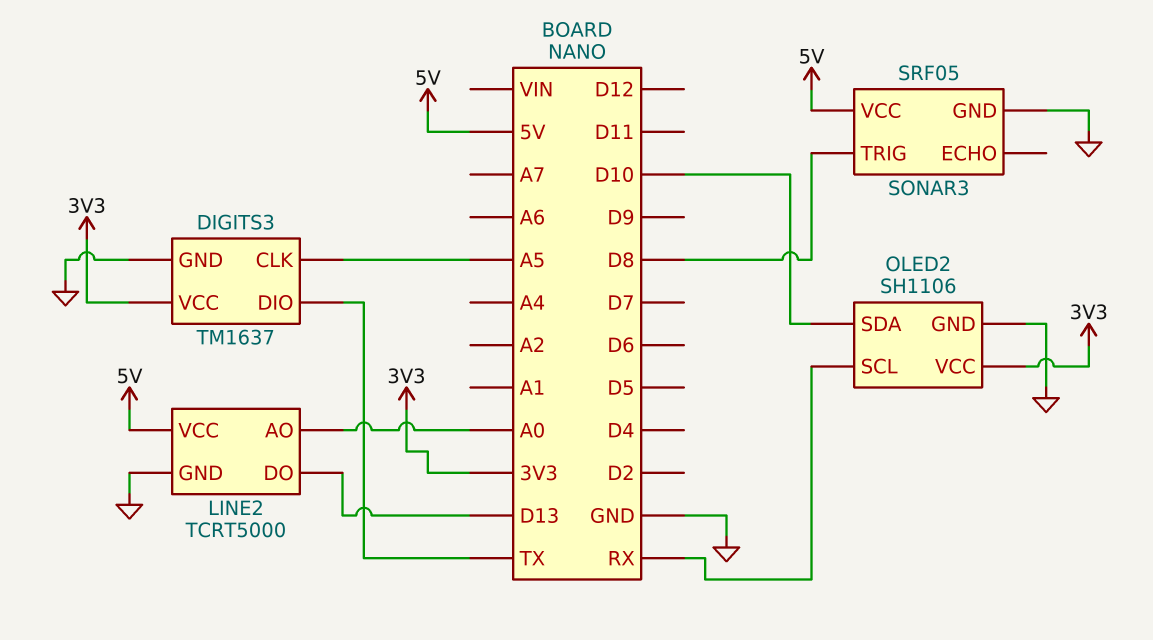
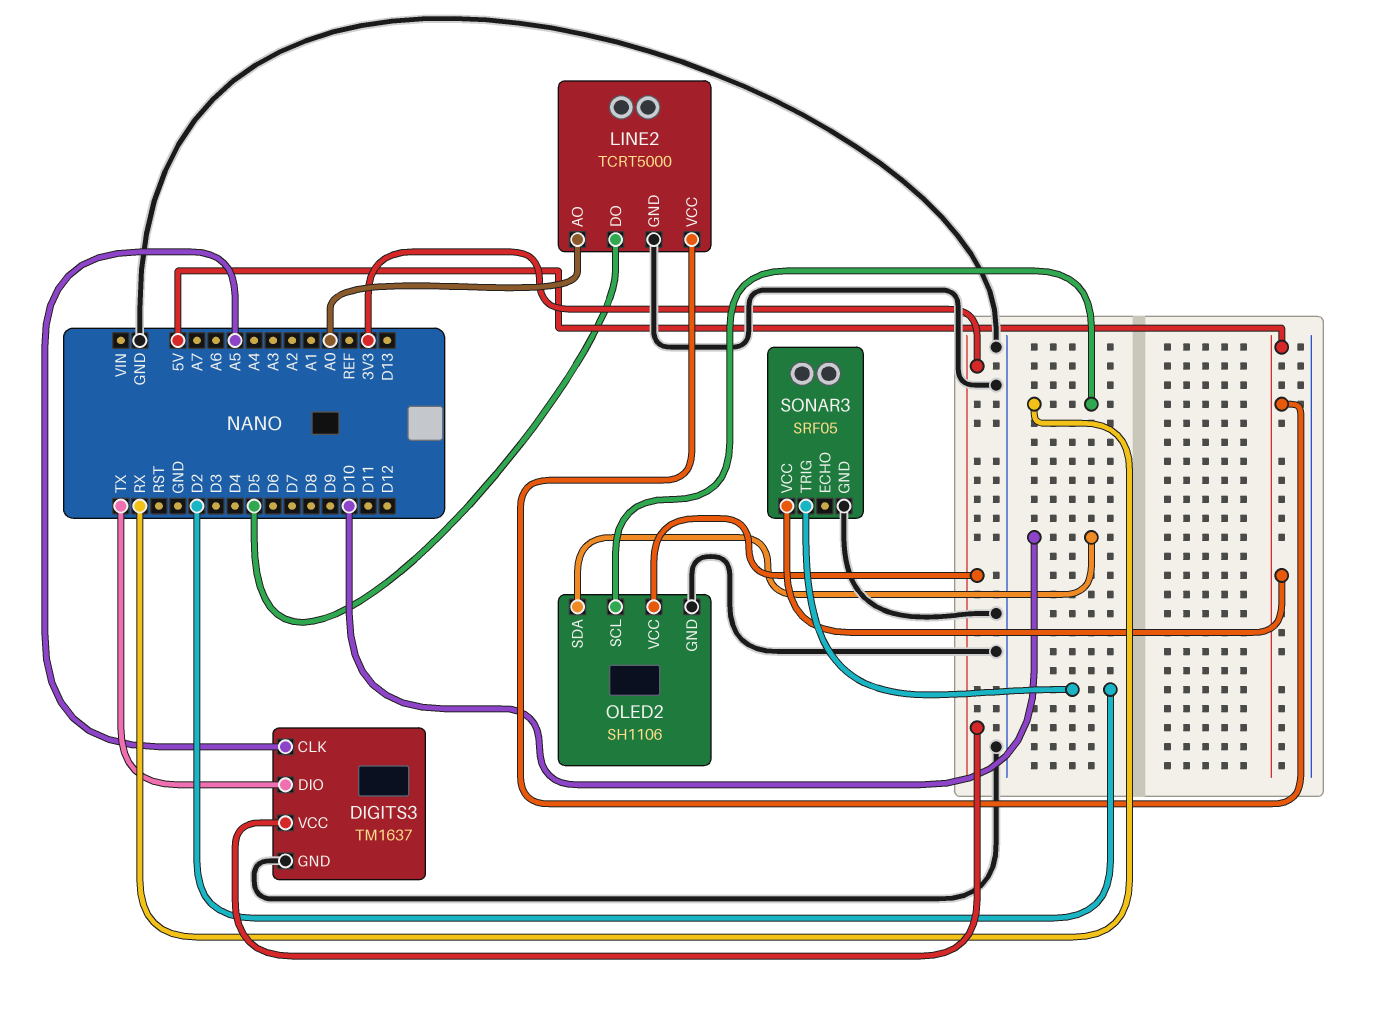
LINE2 pin DO: D13 -> D5
SONAR3 pin TRIG: D8 -> D2

